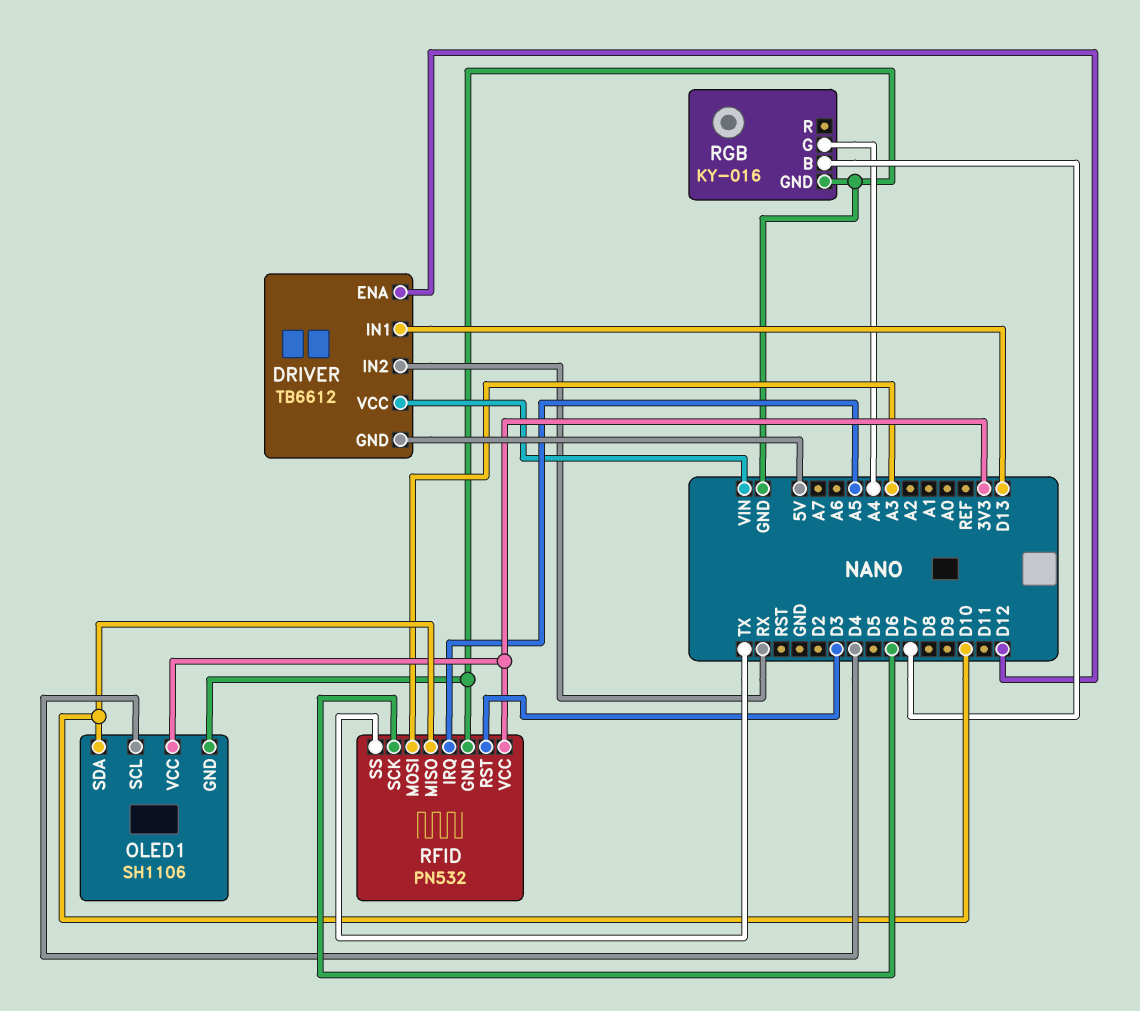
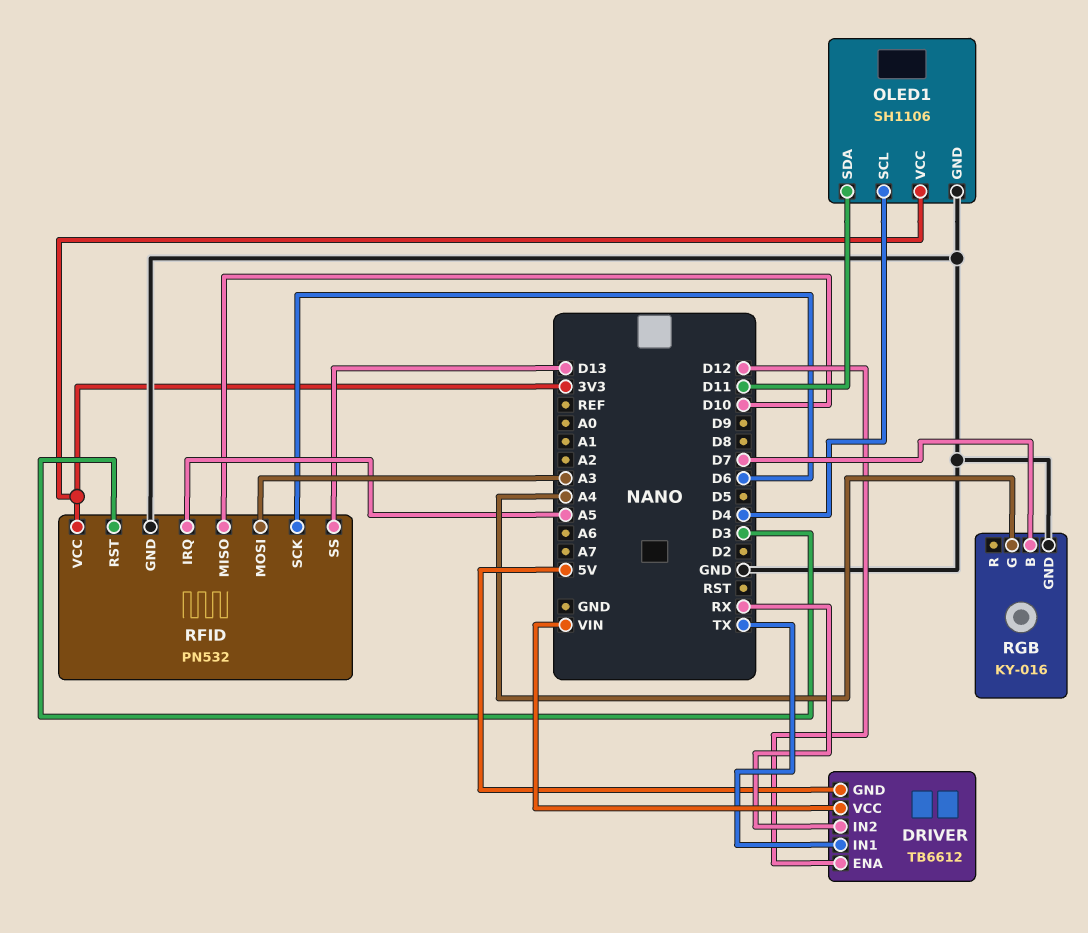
DRIVER pin IN1: D13 -> TX
OLED1 pin SDA: D10 -> D11
RFID pin SS: TX -> D13

